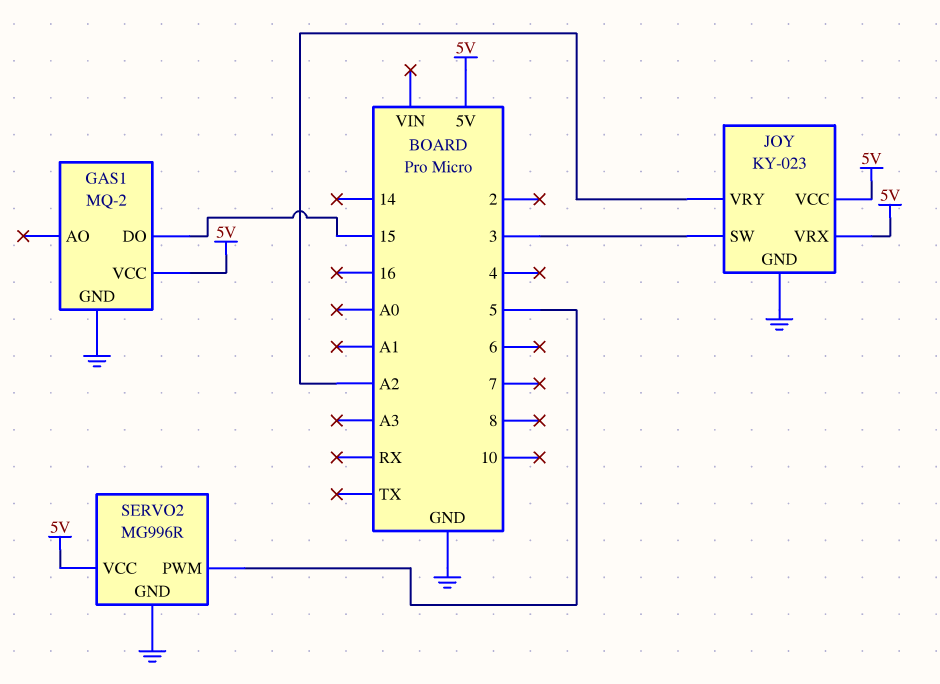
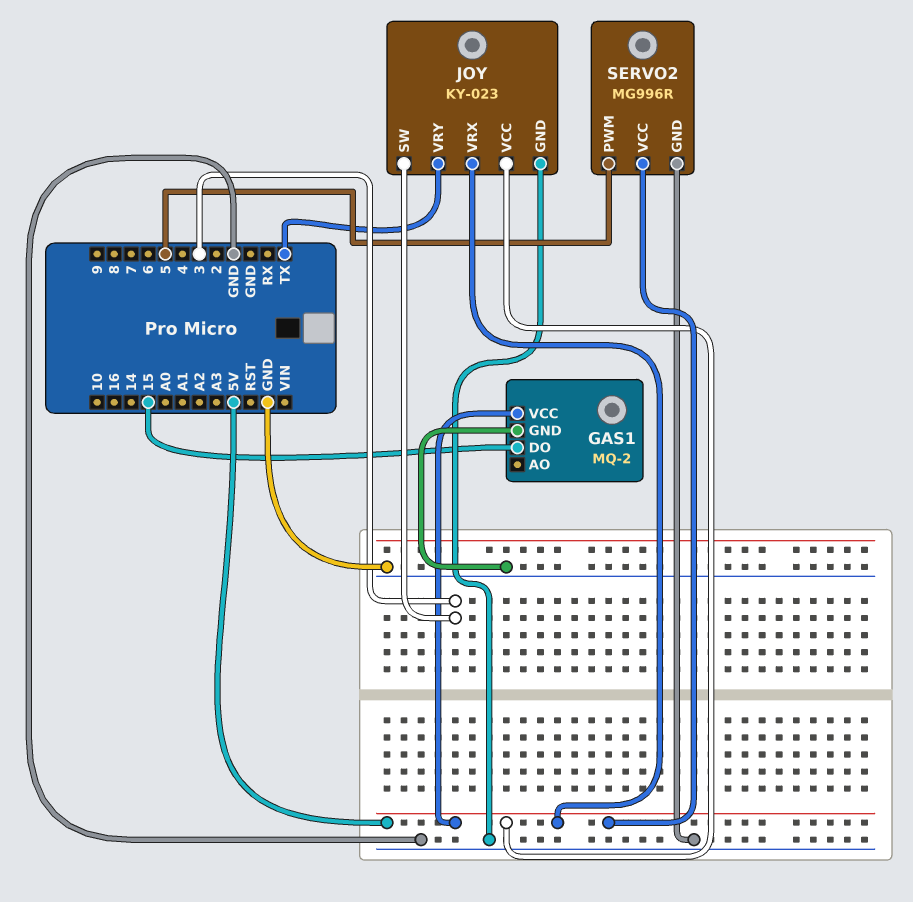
JOY pin VRY: A2 -> TX

